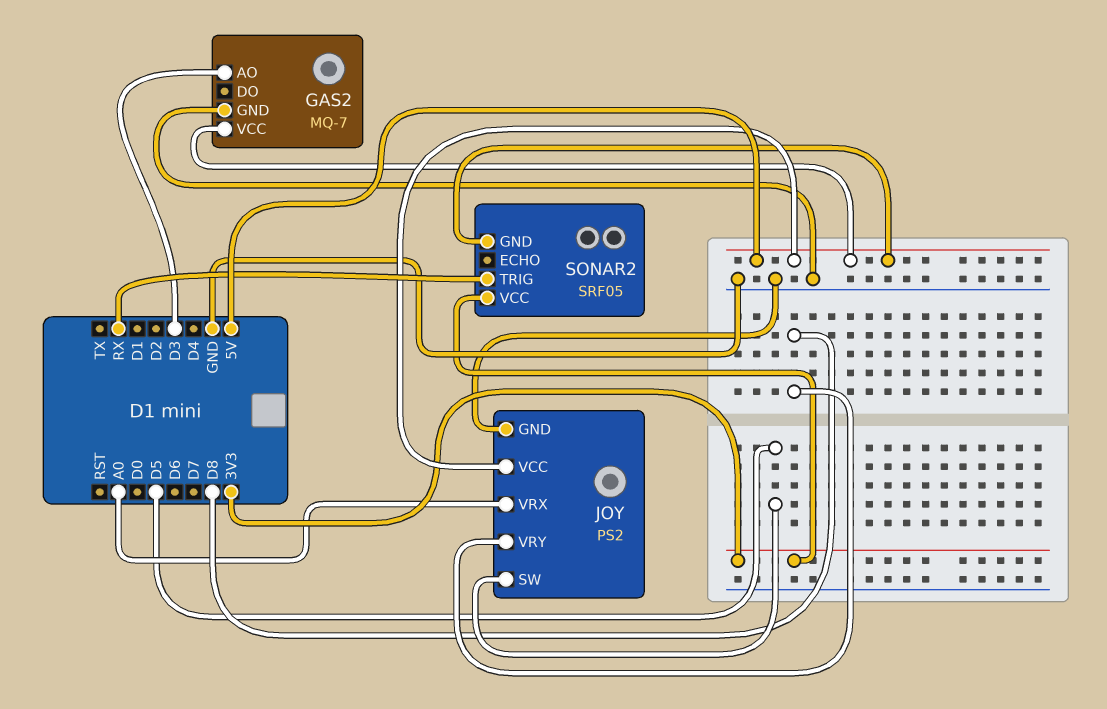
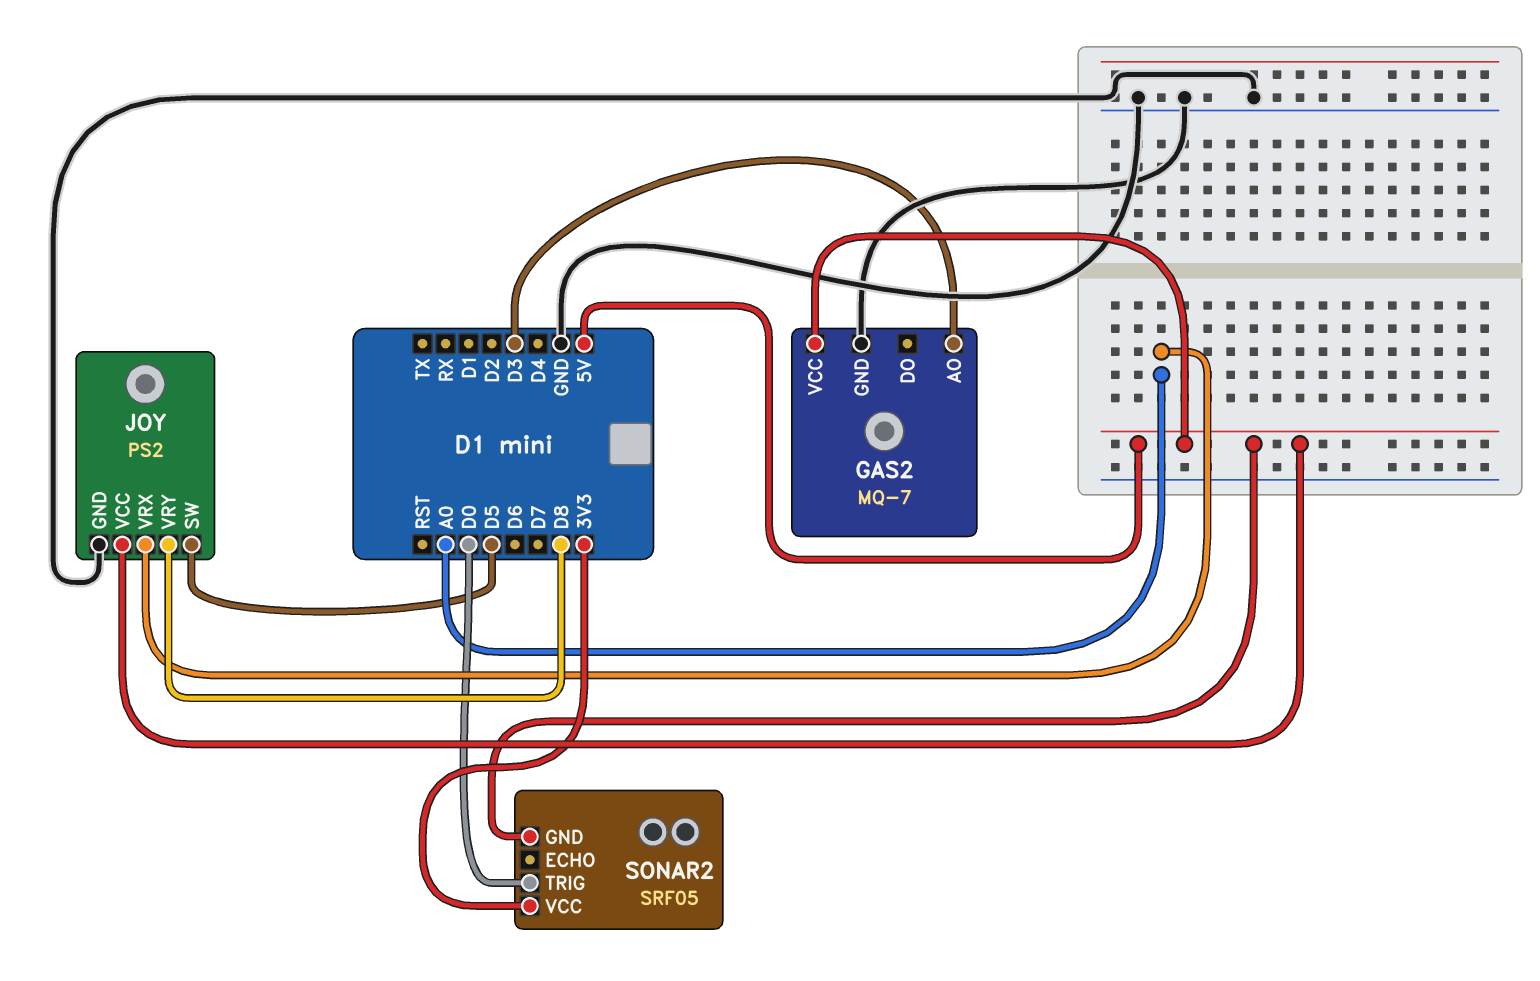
SONAR2 pin TRIG: RX -> D0

